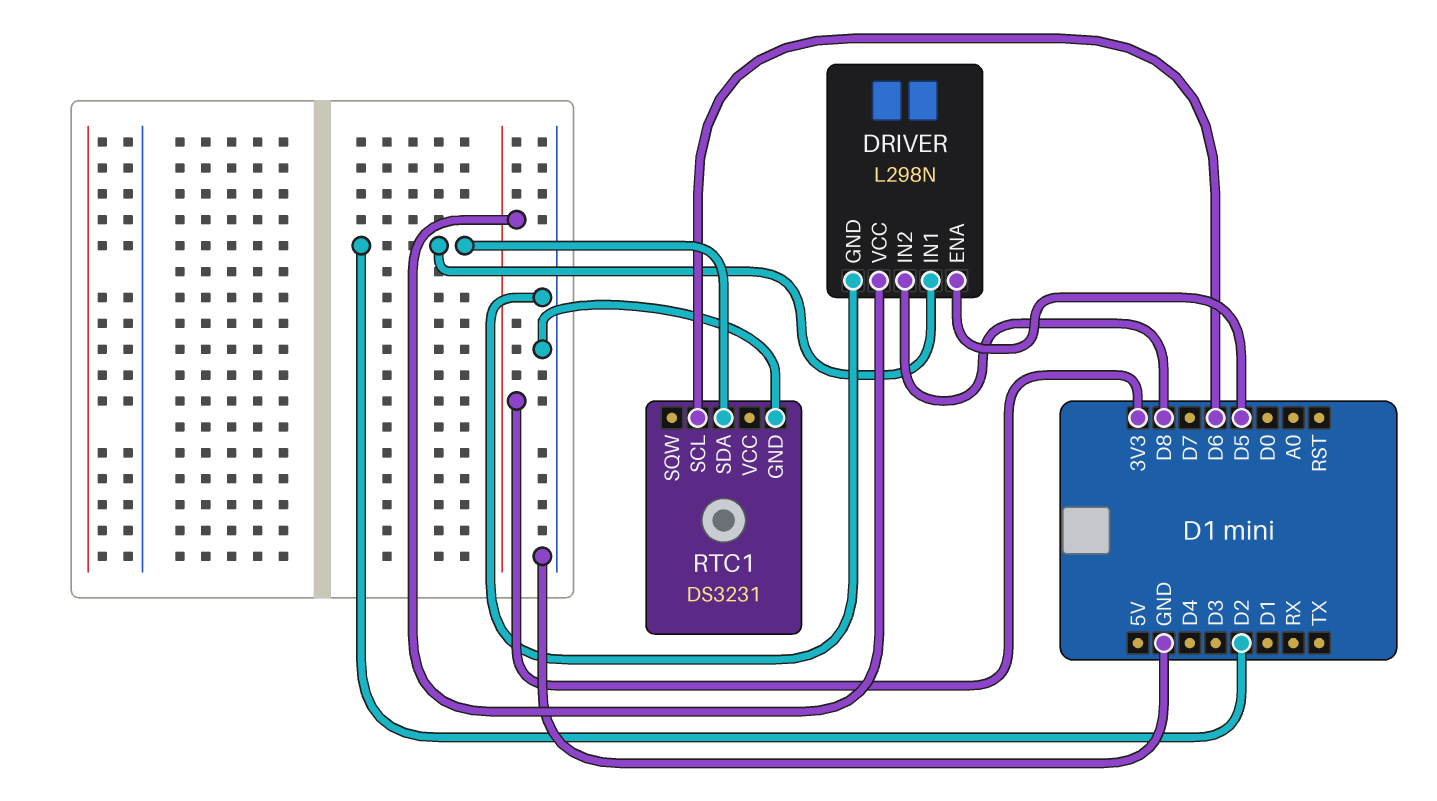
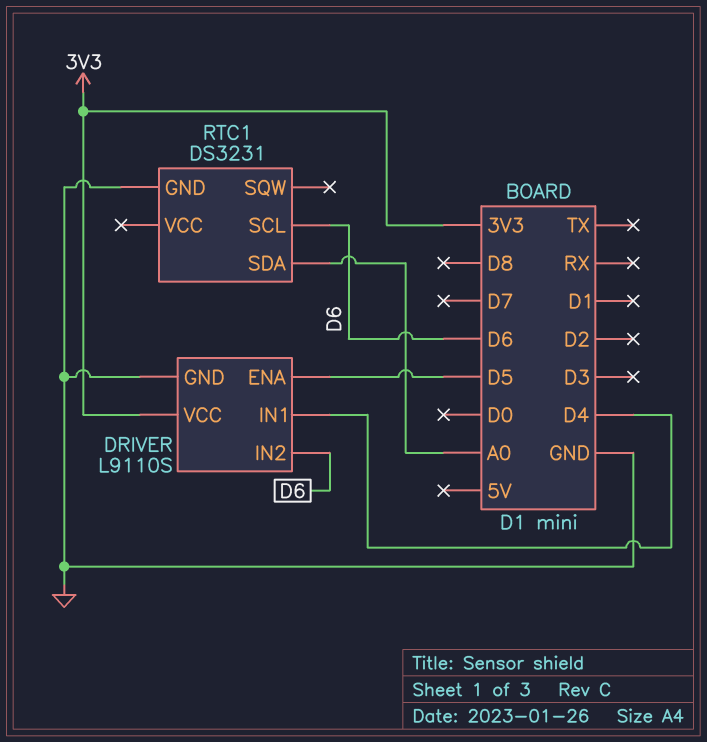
DRIVER: L298N -> L9110S
DRIVER pin IN1: D2 -> D4
DRIVER pin IN2: D8 -> D6
RTC1 pin SDA: D2 -> A0

